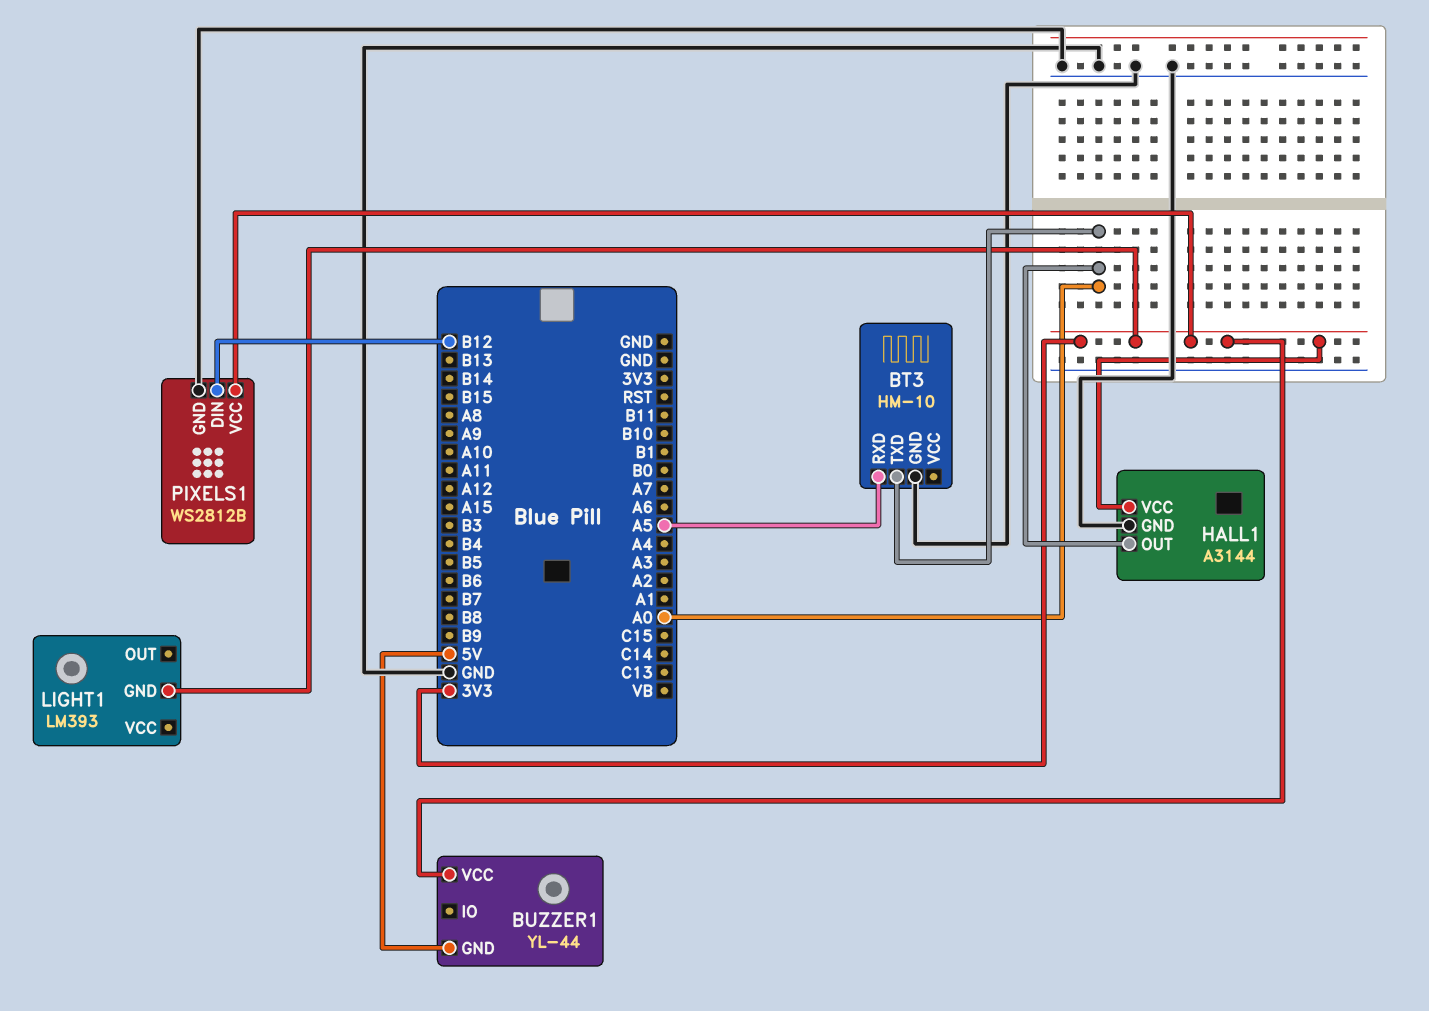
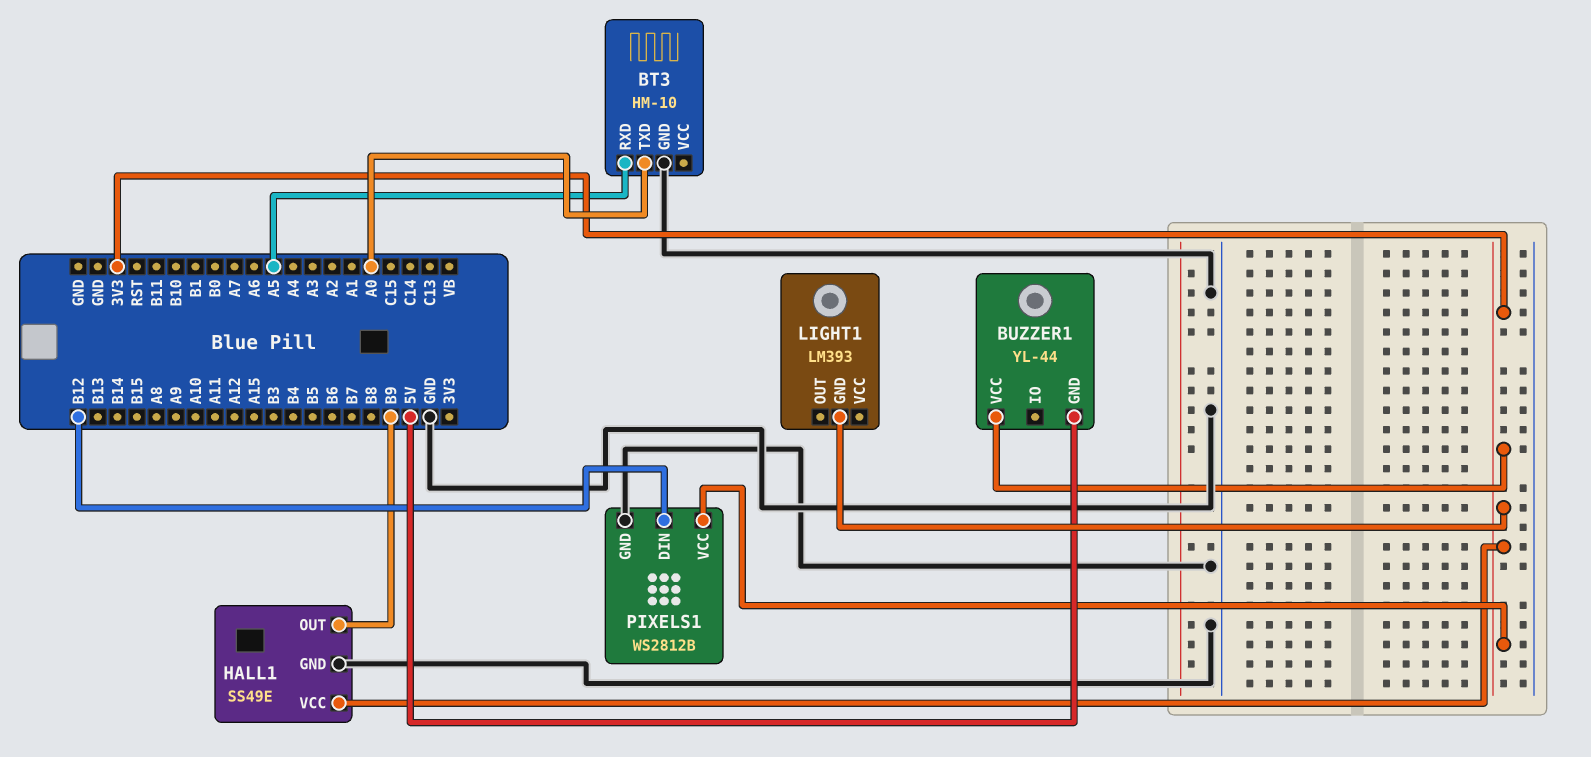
HALL1: A3144 -> SS49E
HALL1 pin OUT: A0 -> B9

